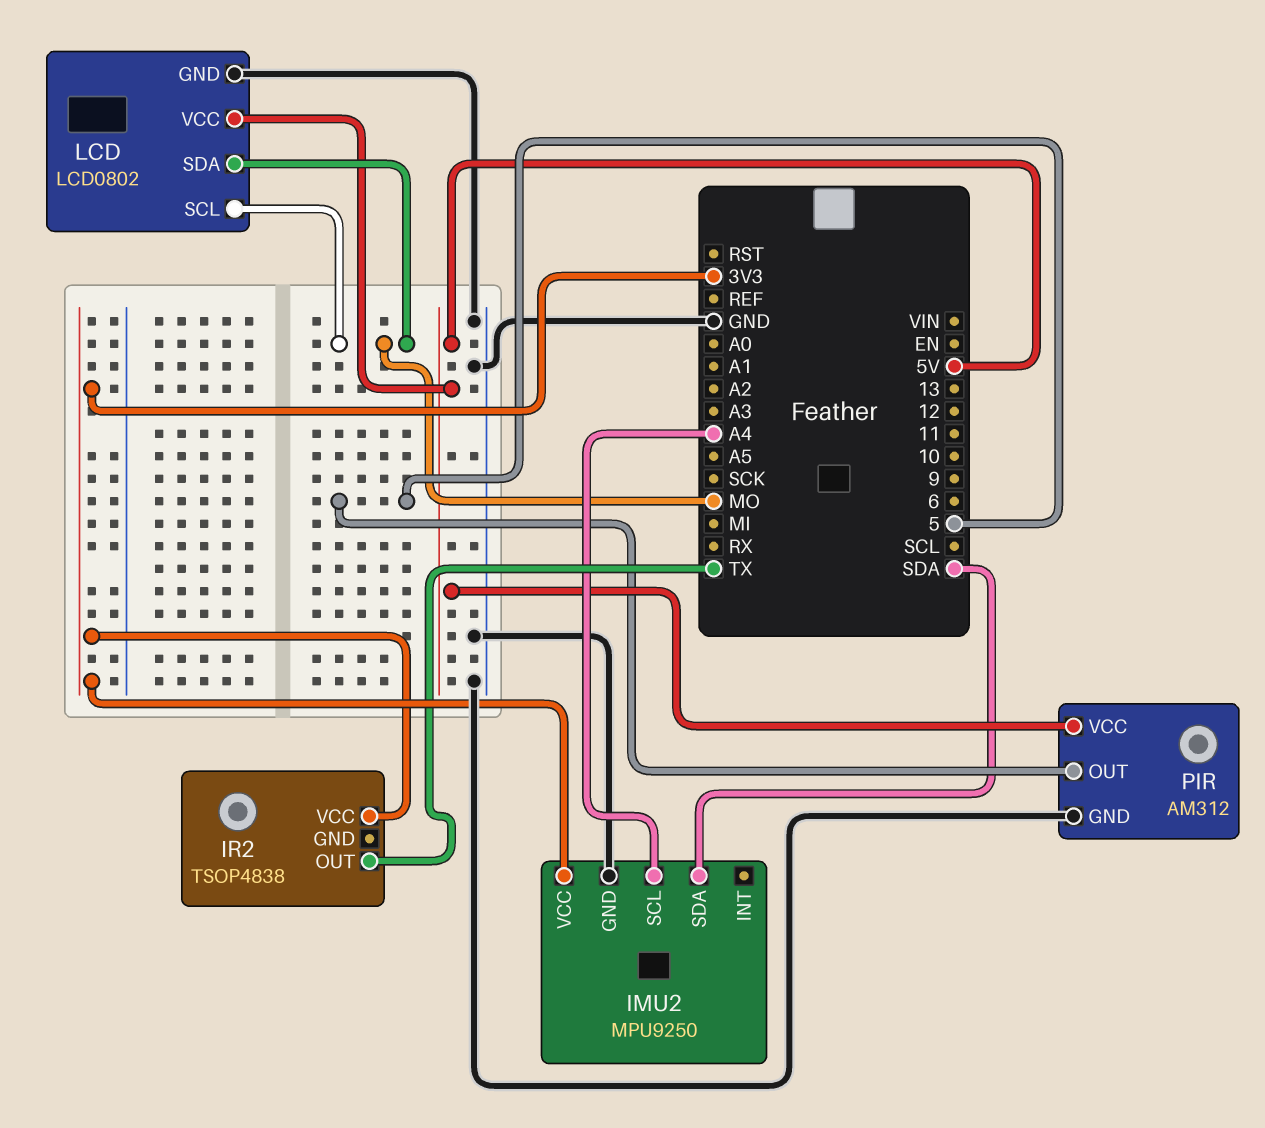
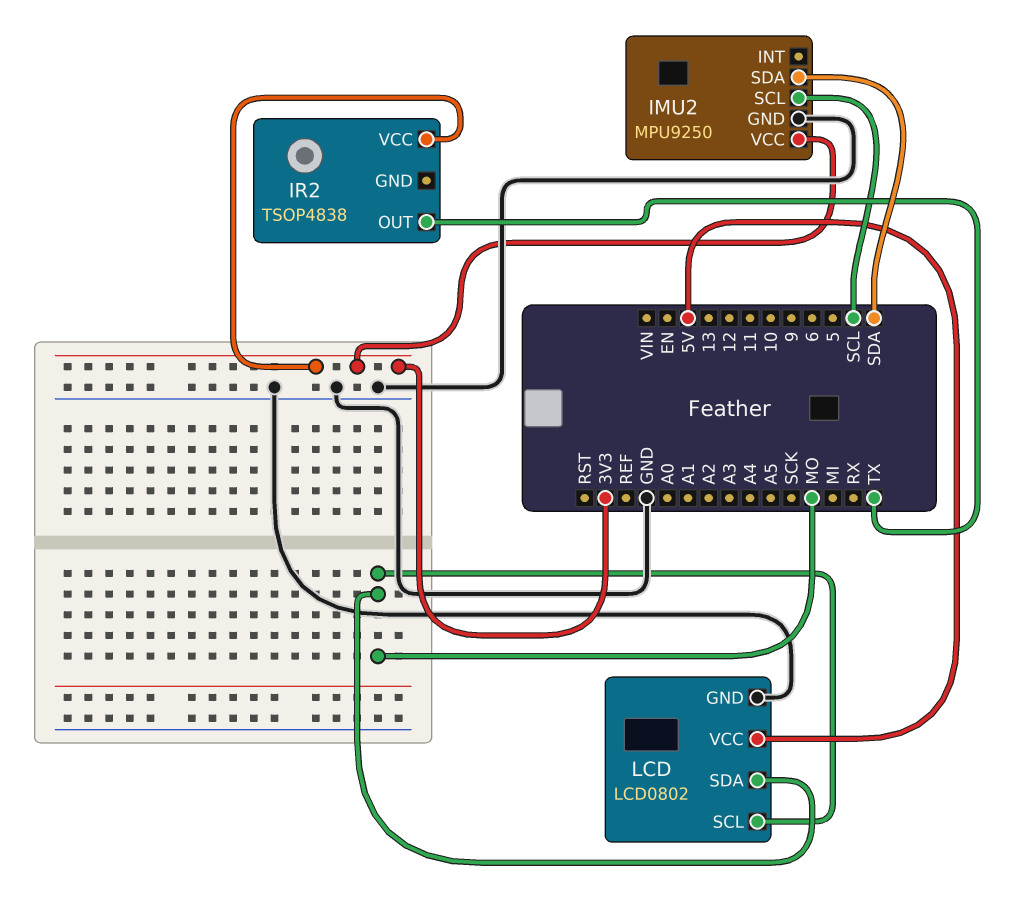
IMU2 pin SCL: A4 -> SCL
PIR: AM312 -> none
PIR pin GND: GND -> none
PIR pin OUT: 5 -> none
PIR pin VCC: 5V -> none

